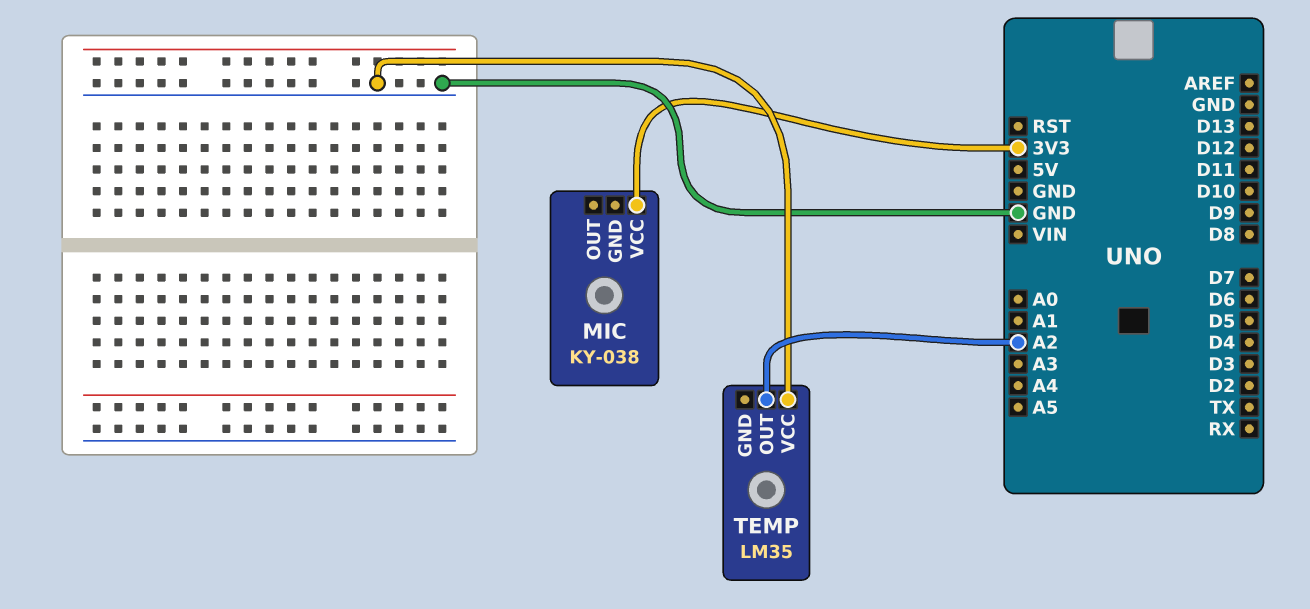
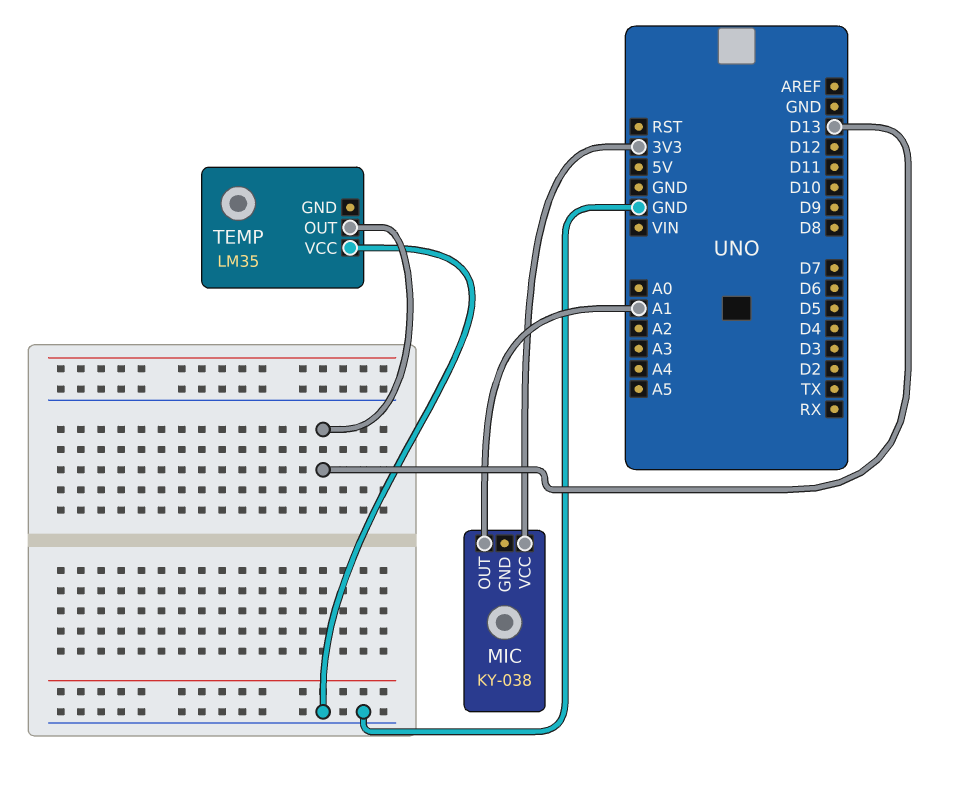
MIC pin OUT: none -> A1
TEMP pin OUT: A2 -> D13

